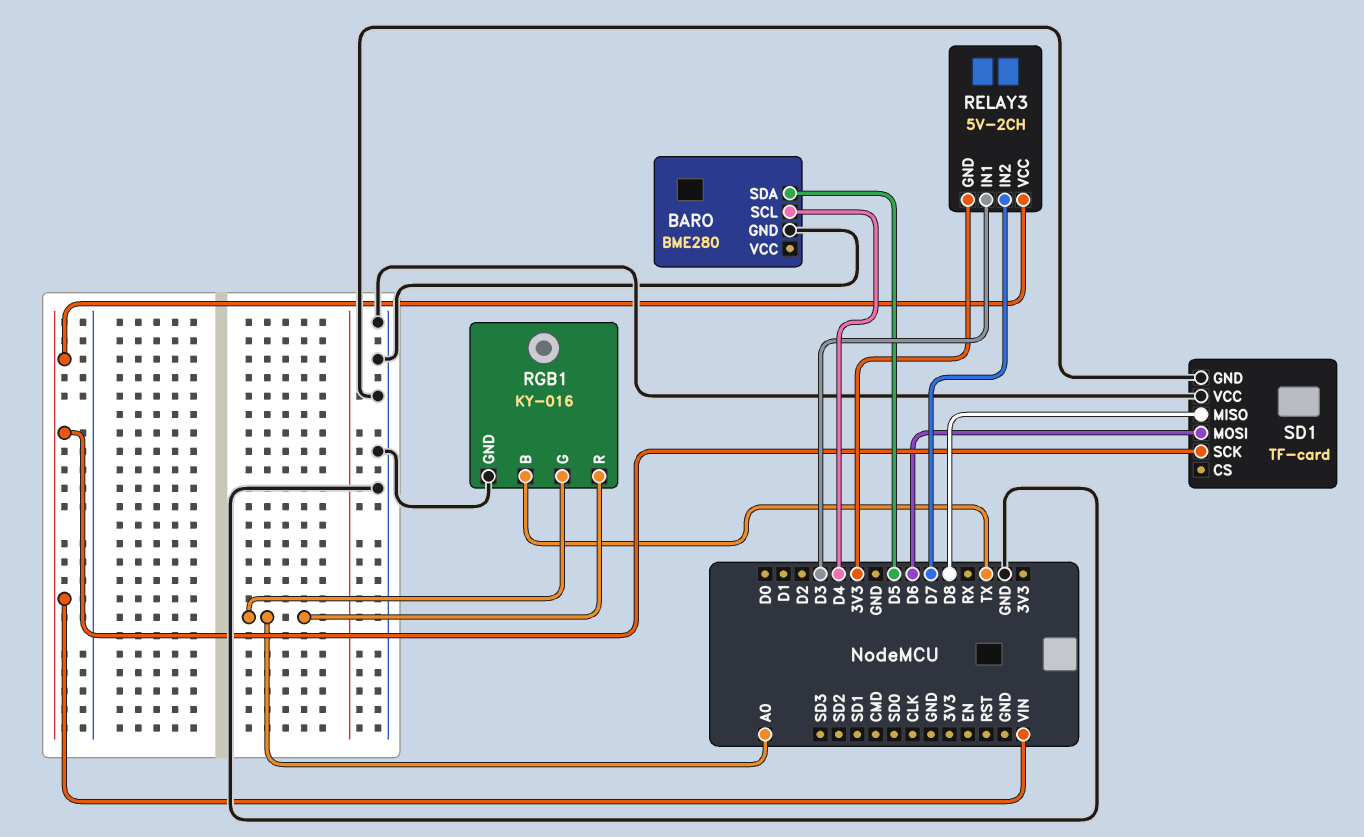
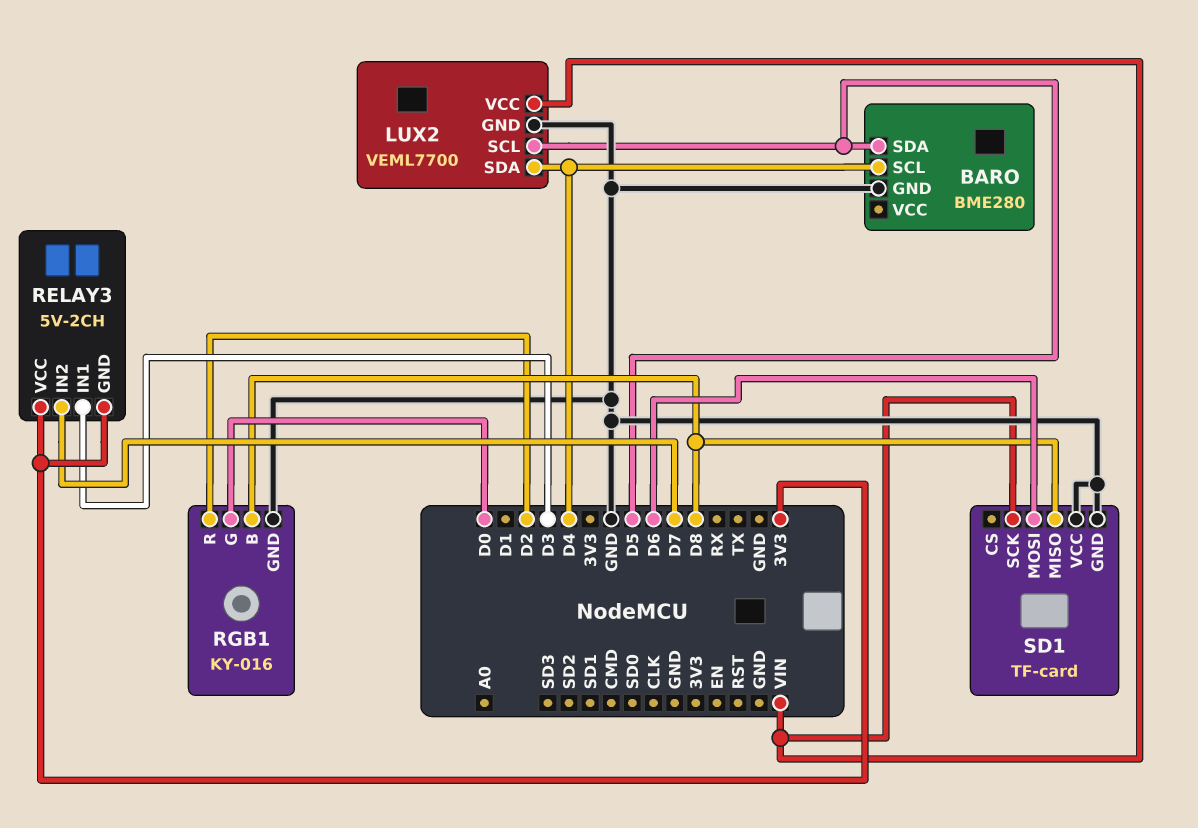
LUX2: none -> VEML7700
LUX2 pin GND: none -> GND
LUX2 pin SCL: none -> D5
LUX2 pin SDA: none -> D4
LUX2 pin VCC: none -> VIN
RELAY3 pin VCC: VIN -> 3V3
RGB1 pin B: TX -> D8
RGB1 pin G: A0 -> D0
RGB1 pin R: A0 -> D2

